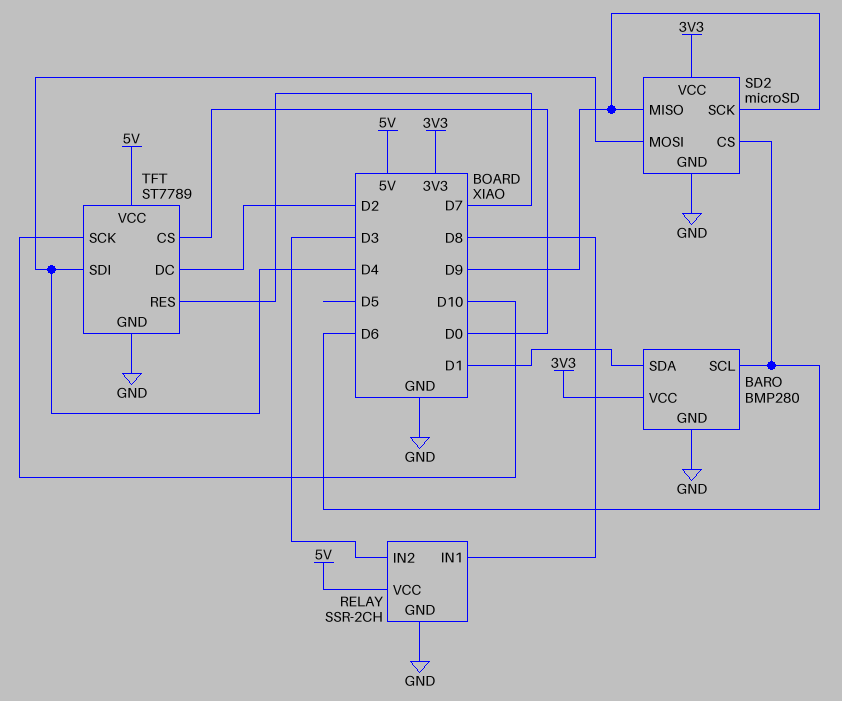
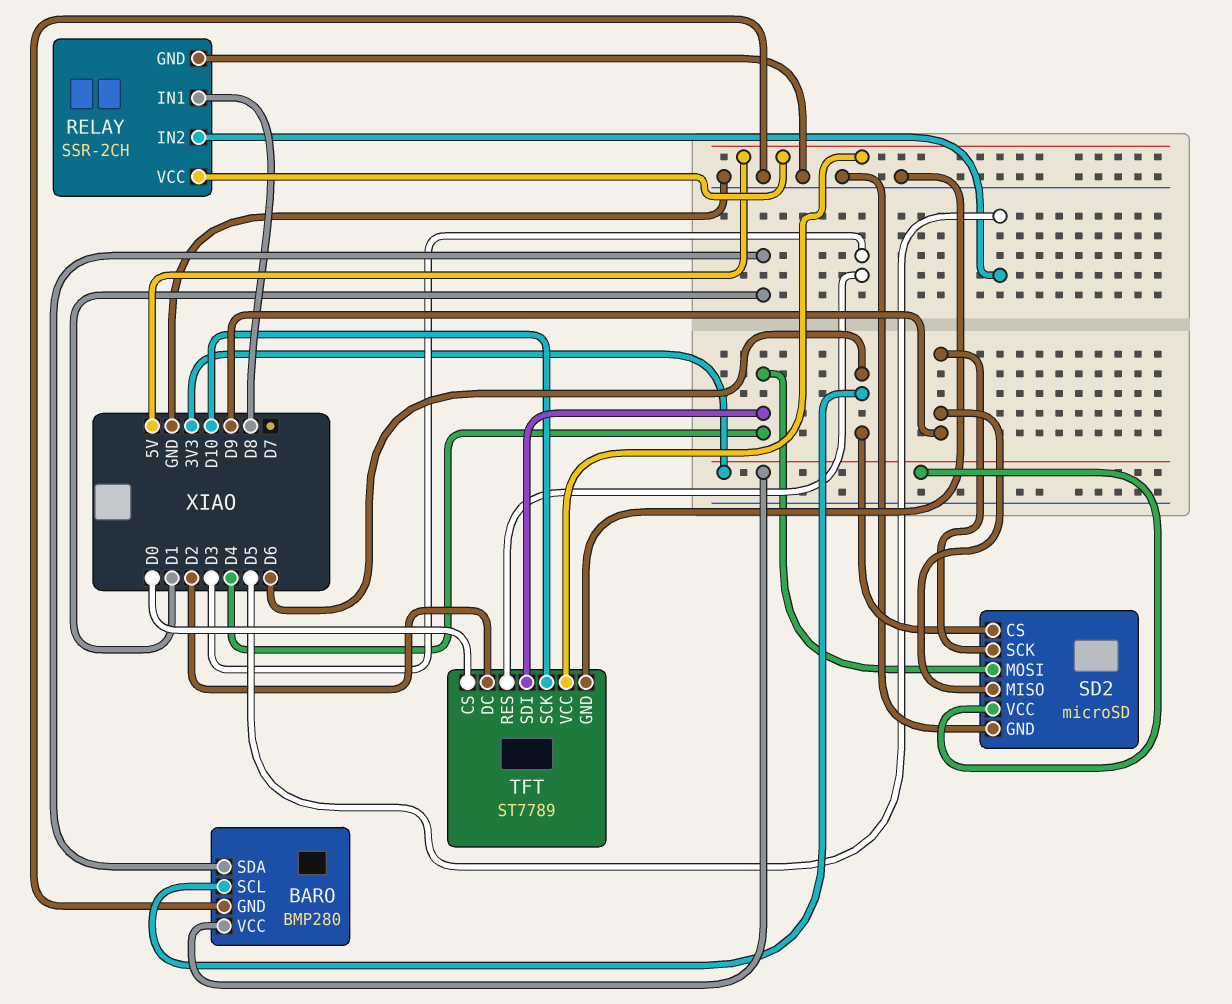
RELAY pin IN2: D3 -> D5
TFT pin RES: D7 -> D3

